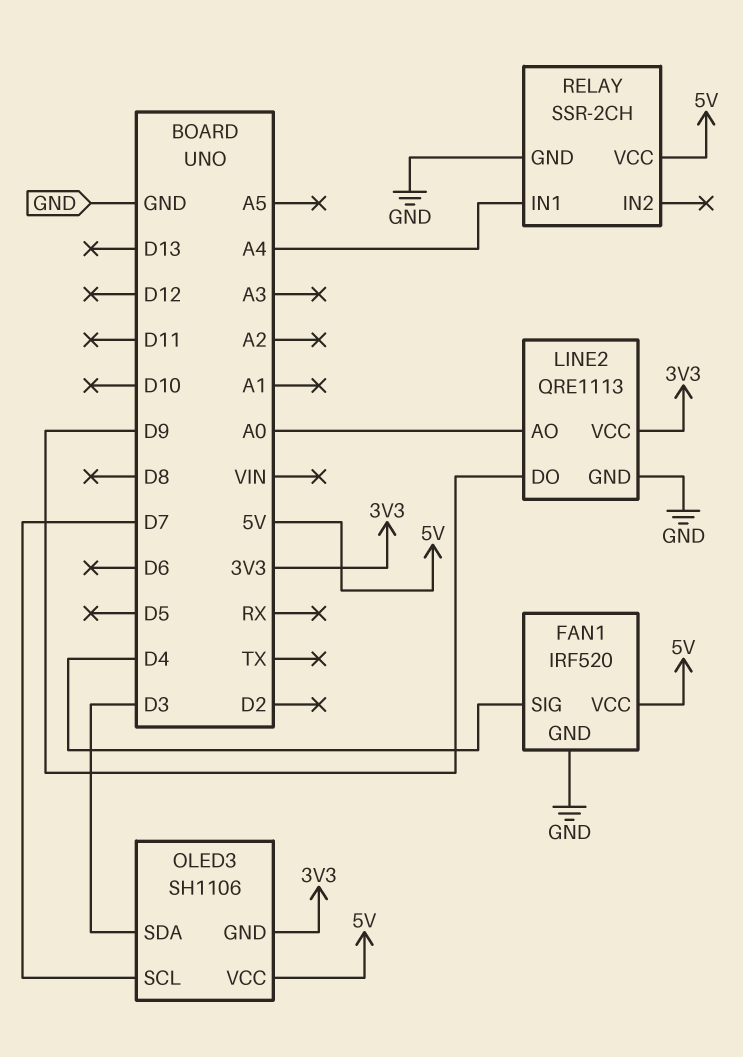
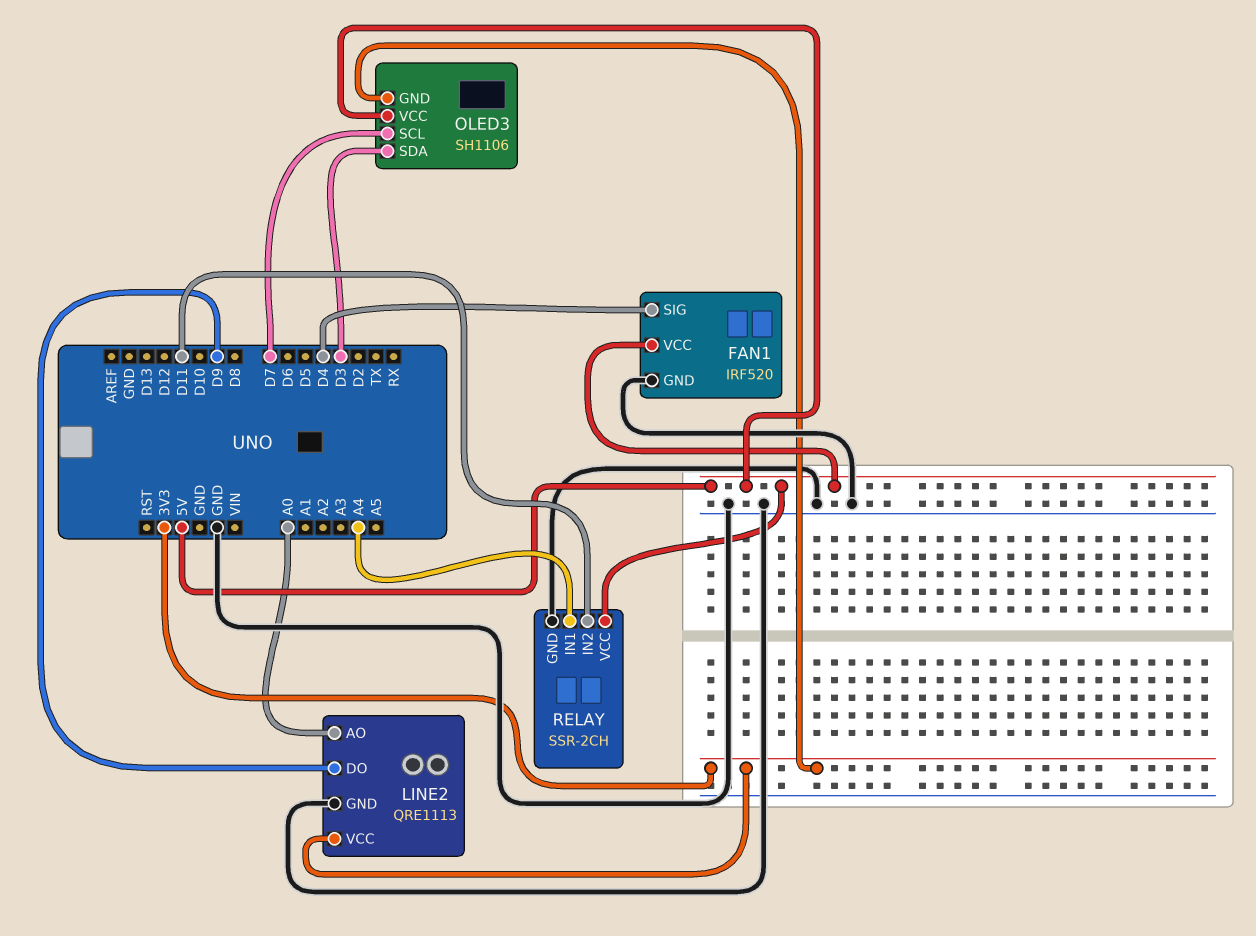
RELAY pin IN2: none -> D11

